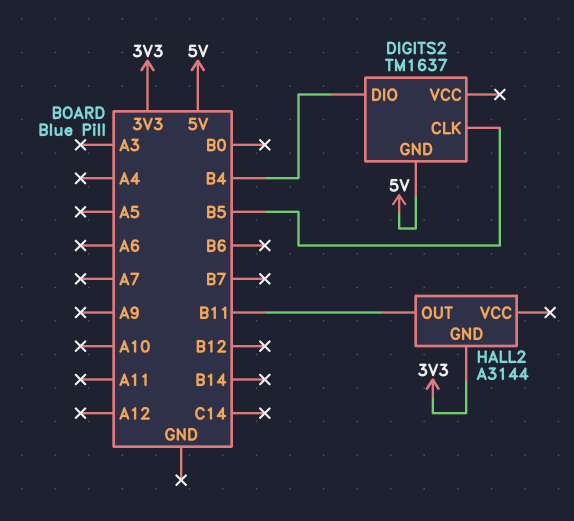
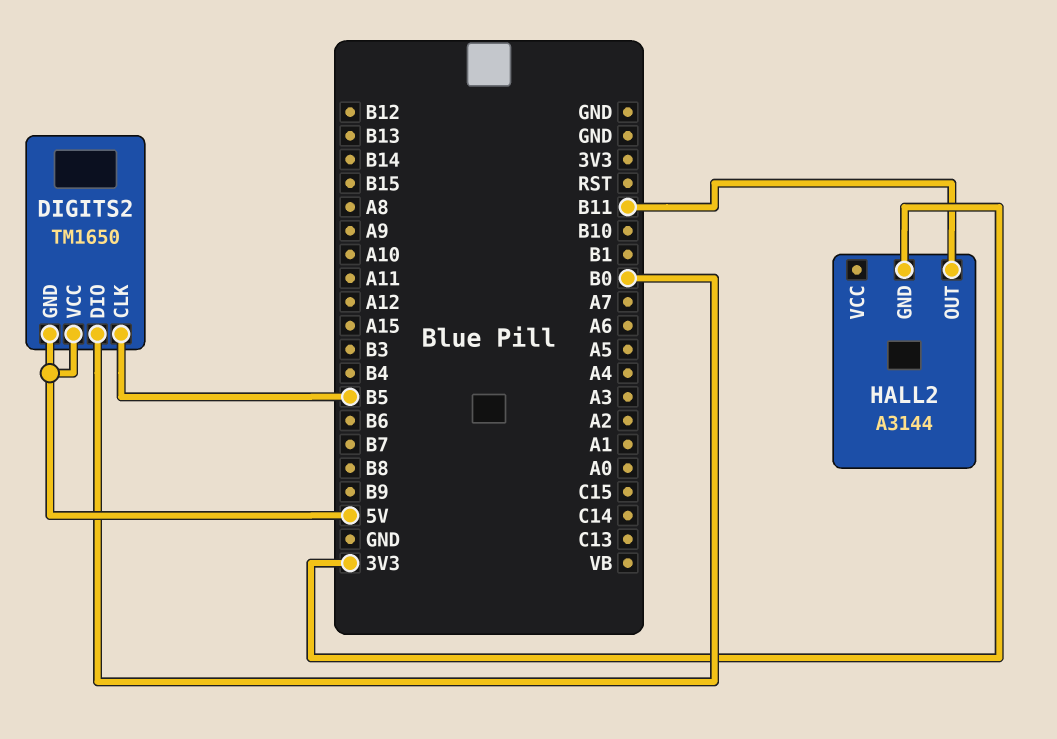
DIGITS2: TM1637 -> TM1650
DIGITS2 pin DIO: B4 -> B0
DIGITS2 pin VCC: none -> 5V

